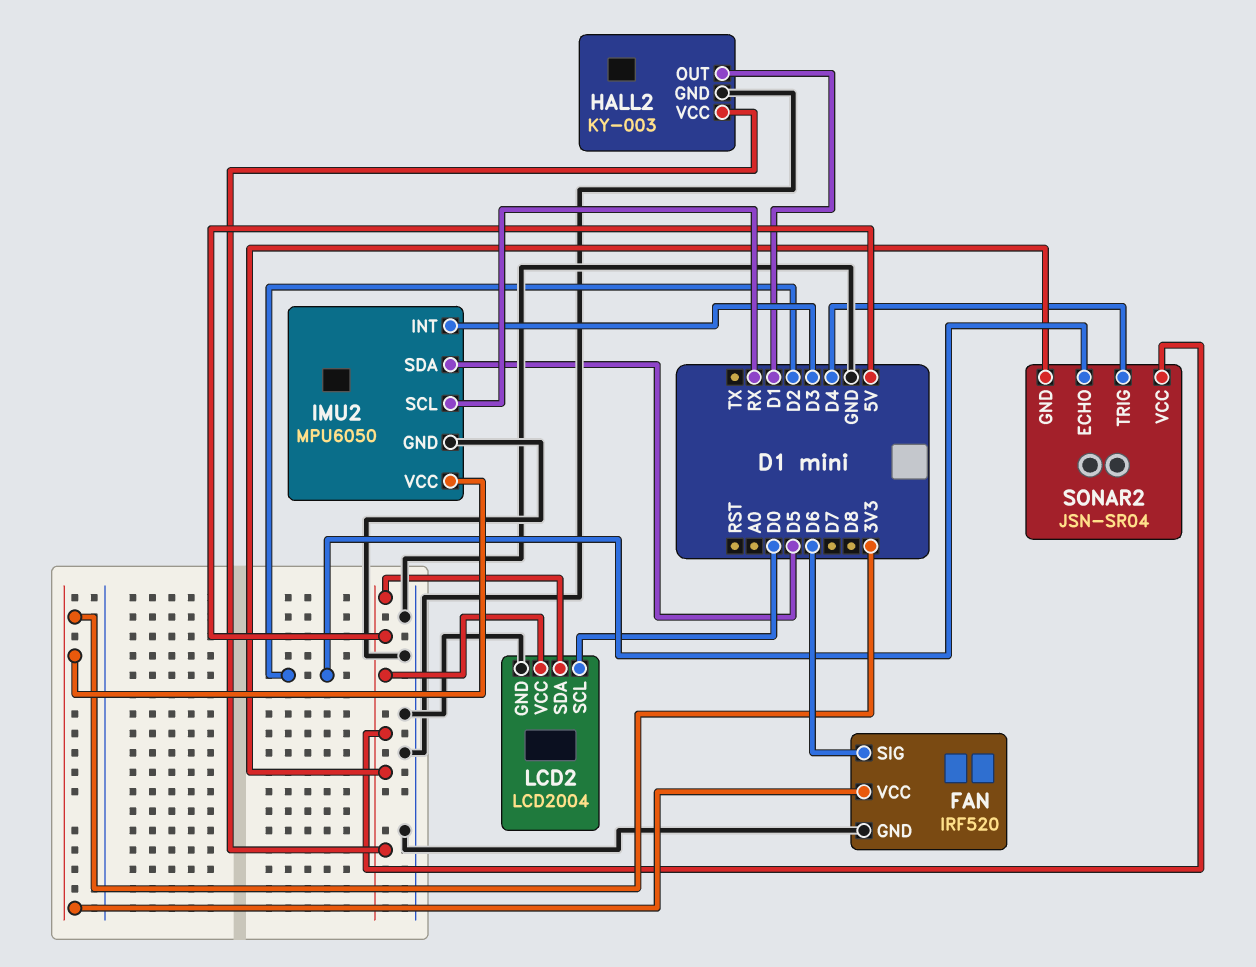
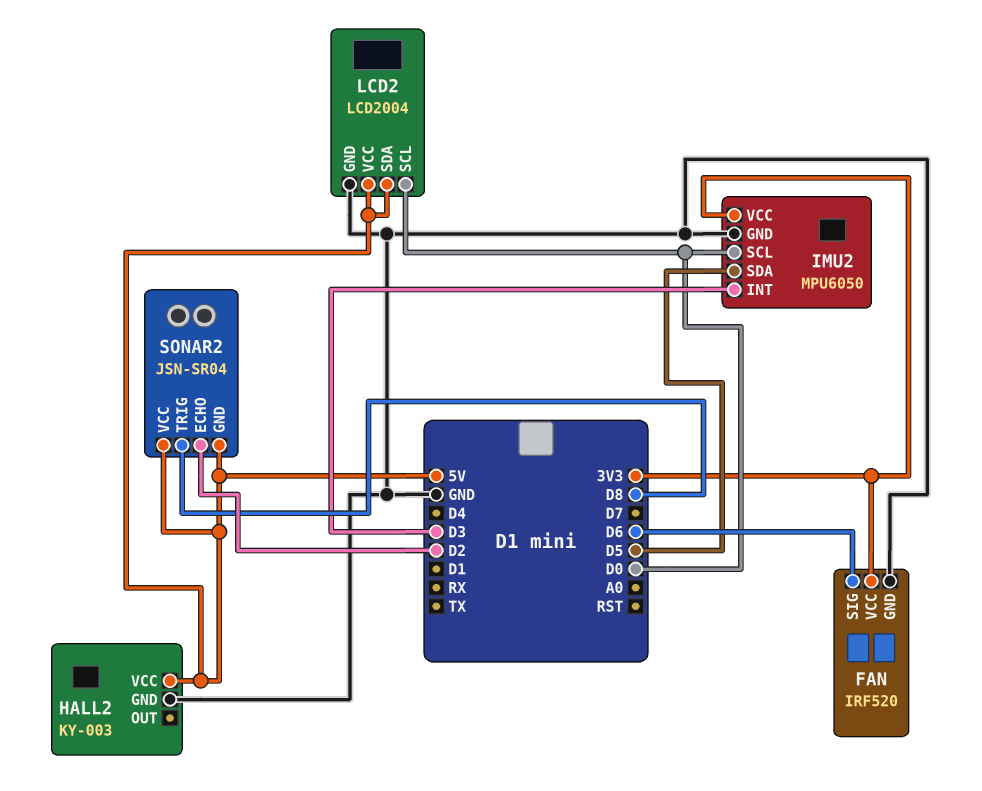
HALL2 pin OUT: D1 -> none
IMU2 pin SCL: RX -> D0
SONAR2 pin TRIG: D4 -> D8

